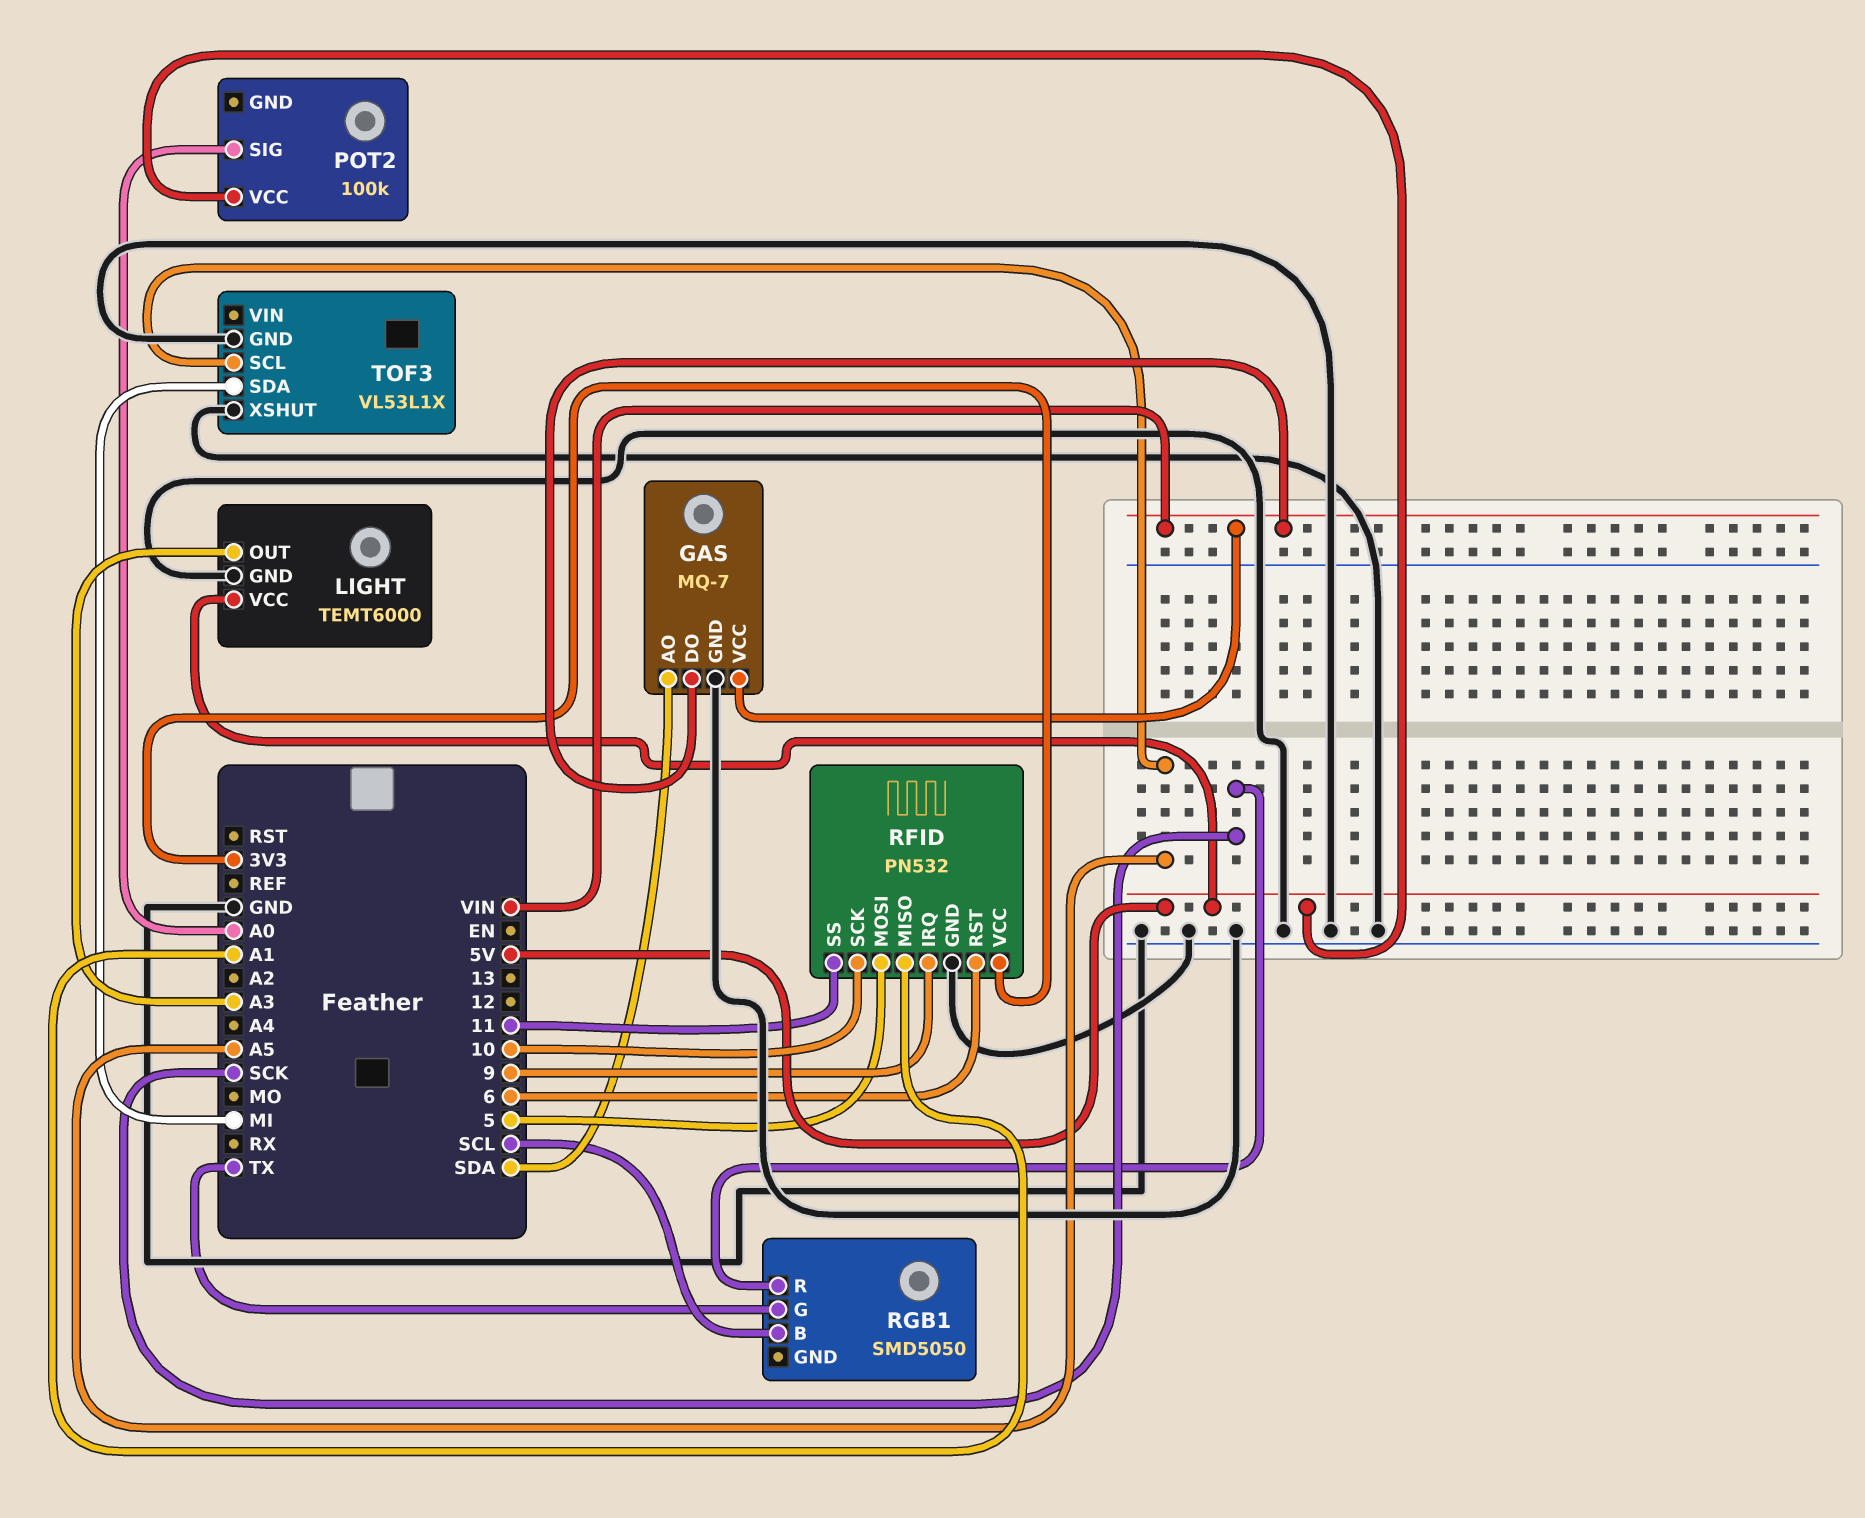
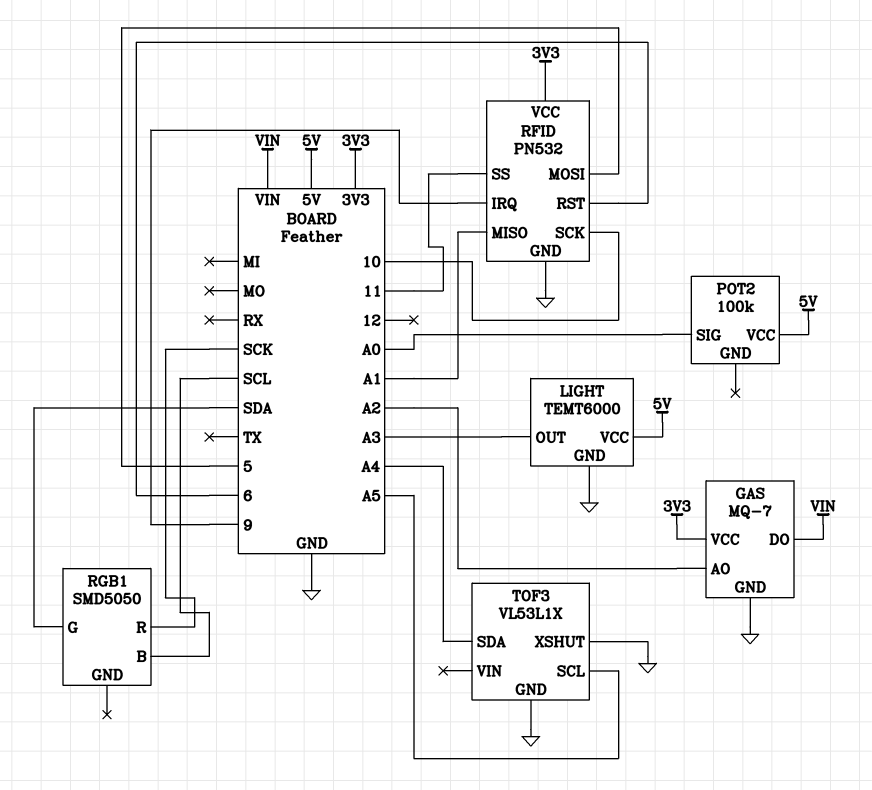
GAS pin AO: SDA -> A2
GAS pin VCC: VIN -> 3V3
RGB1 pin G: TX -> SDA
TOF3 pin SDA: MI -> A4

